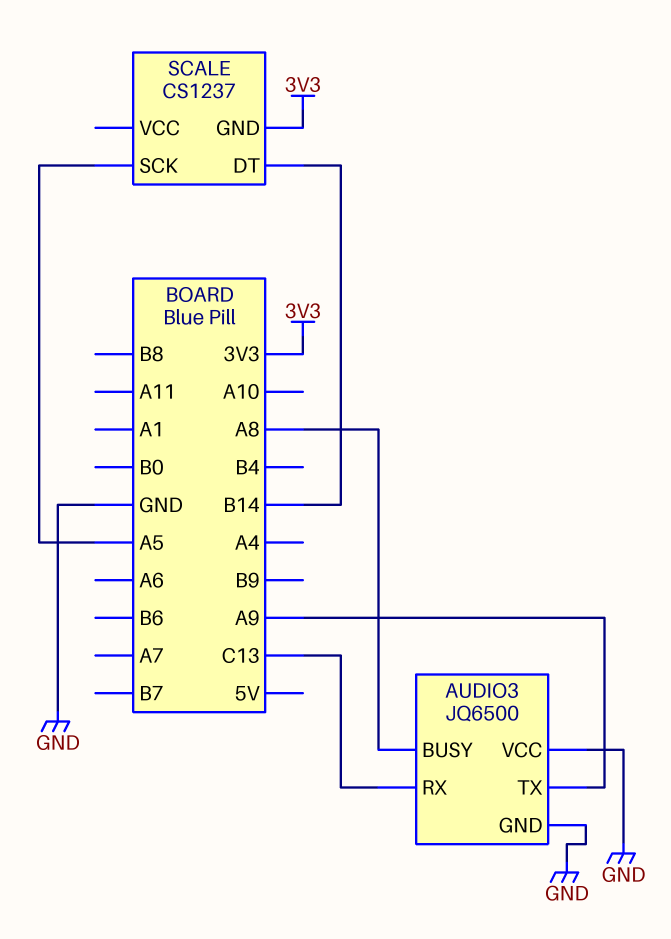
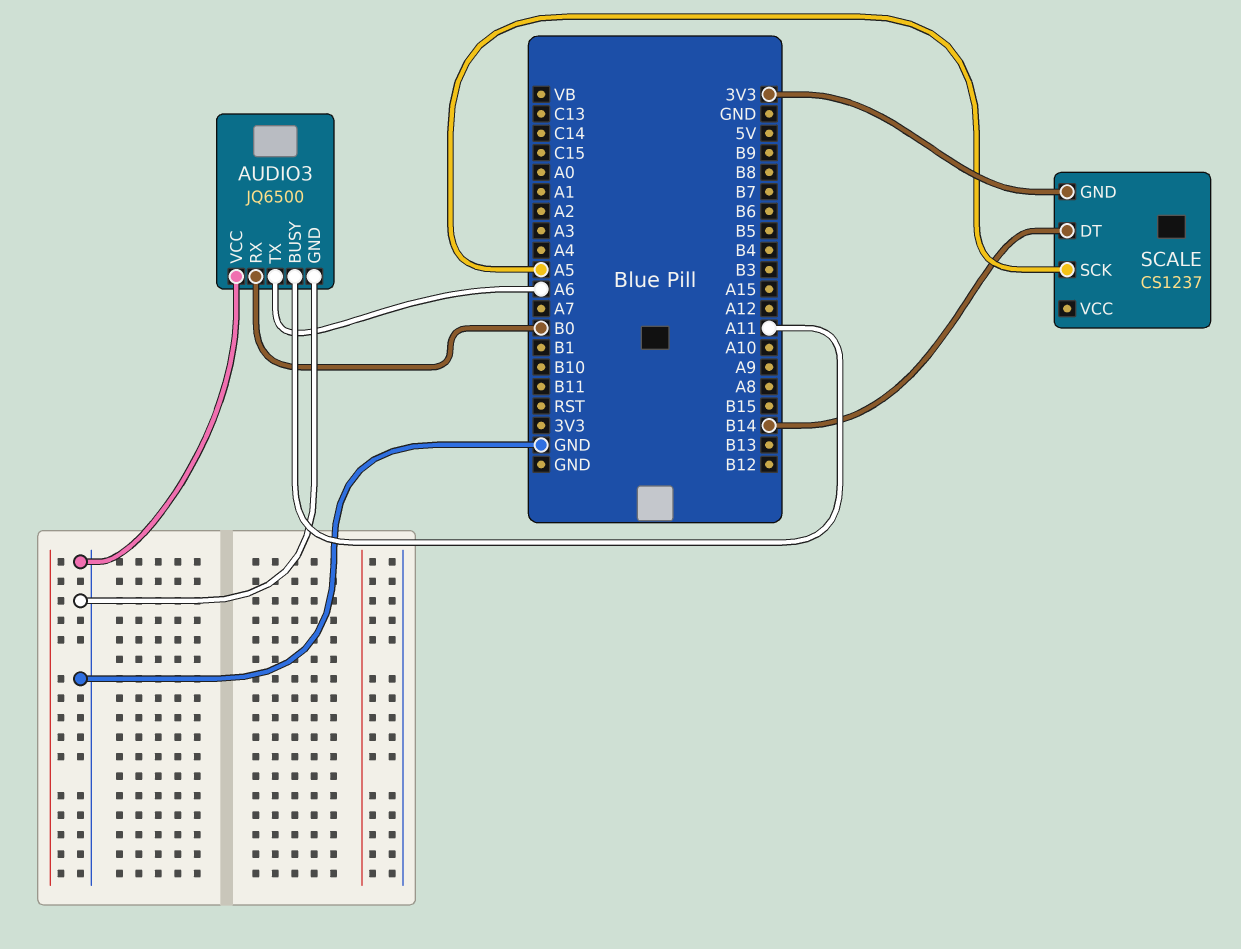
AUDIO3 pin BUSY: A8 -> A11
AUDIO3 pin RX: C13 -> B0
AUDIO3 pin TX: A9 -> A6

